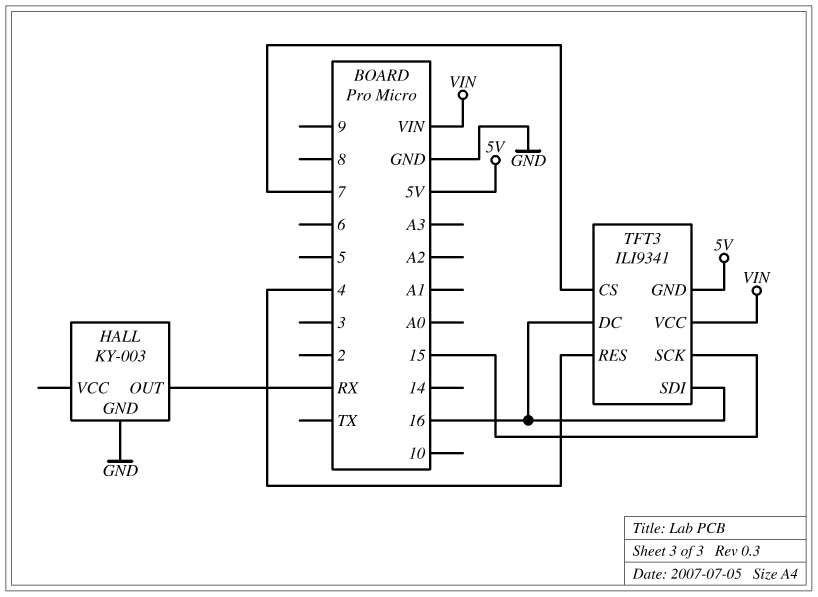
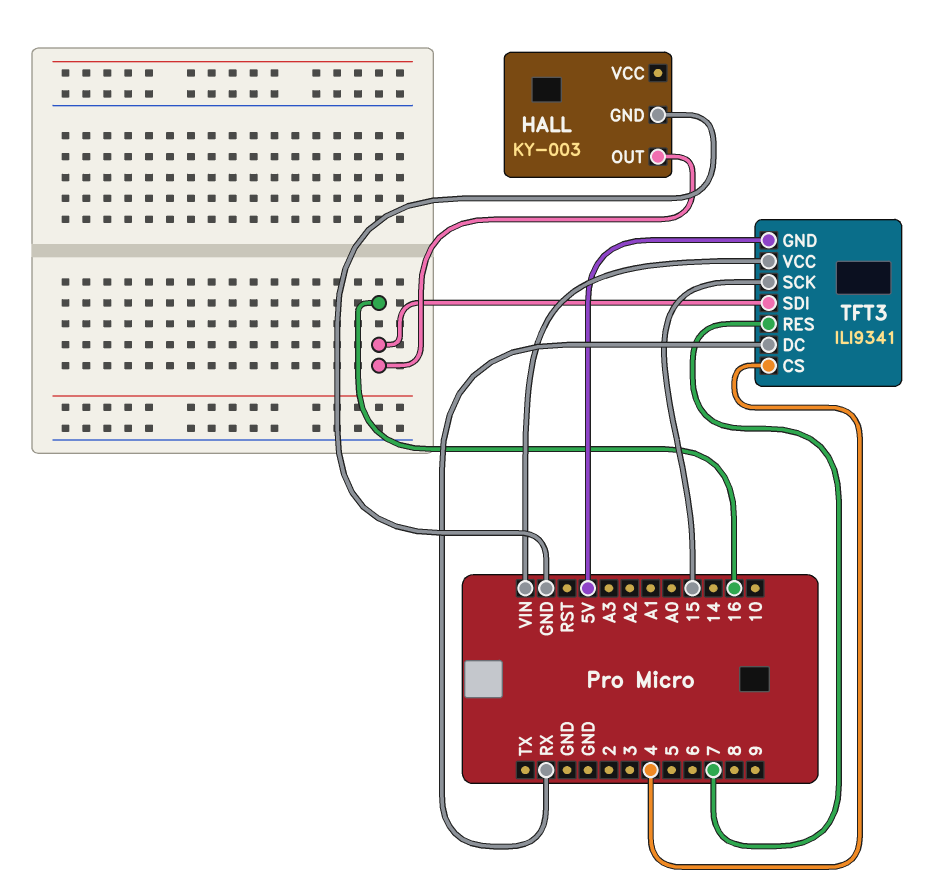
HALL pin OUT: RX -> 16
TFT3 pin CS: 7 -> 4
TFT3 pin DC: 16 -> RX
TFT3 pin RES: 4 -> 7

